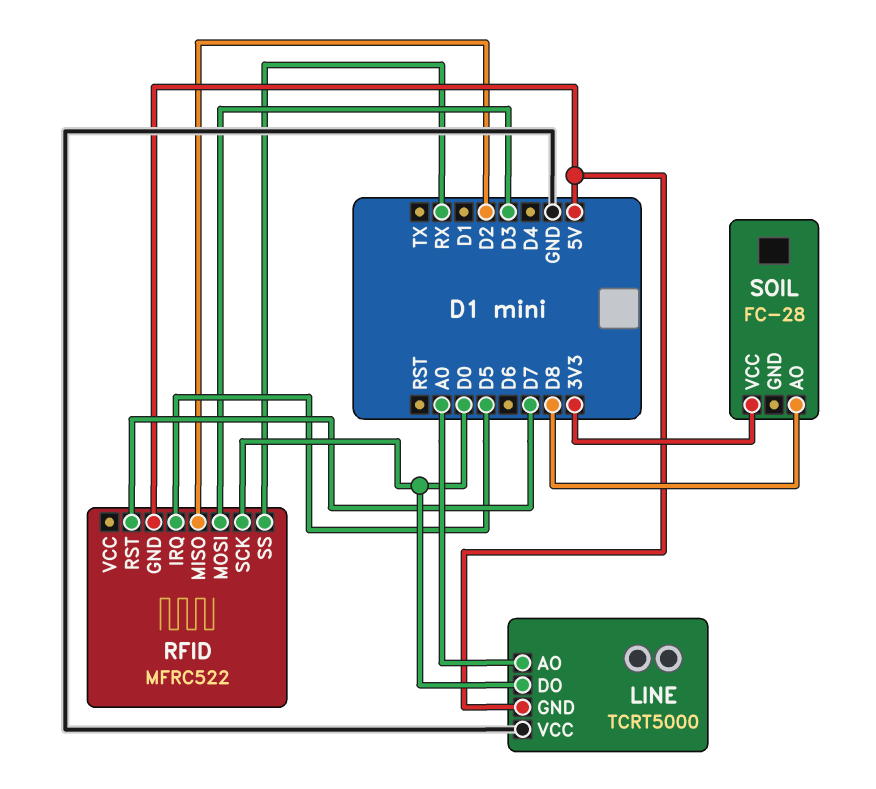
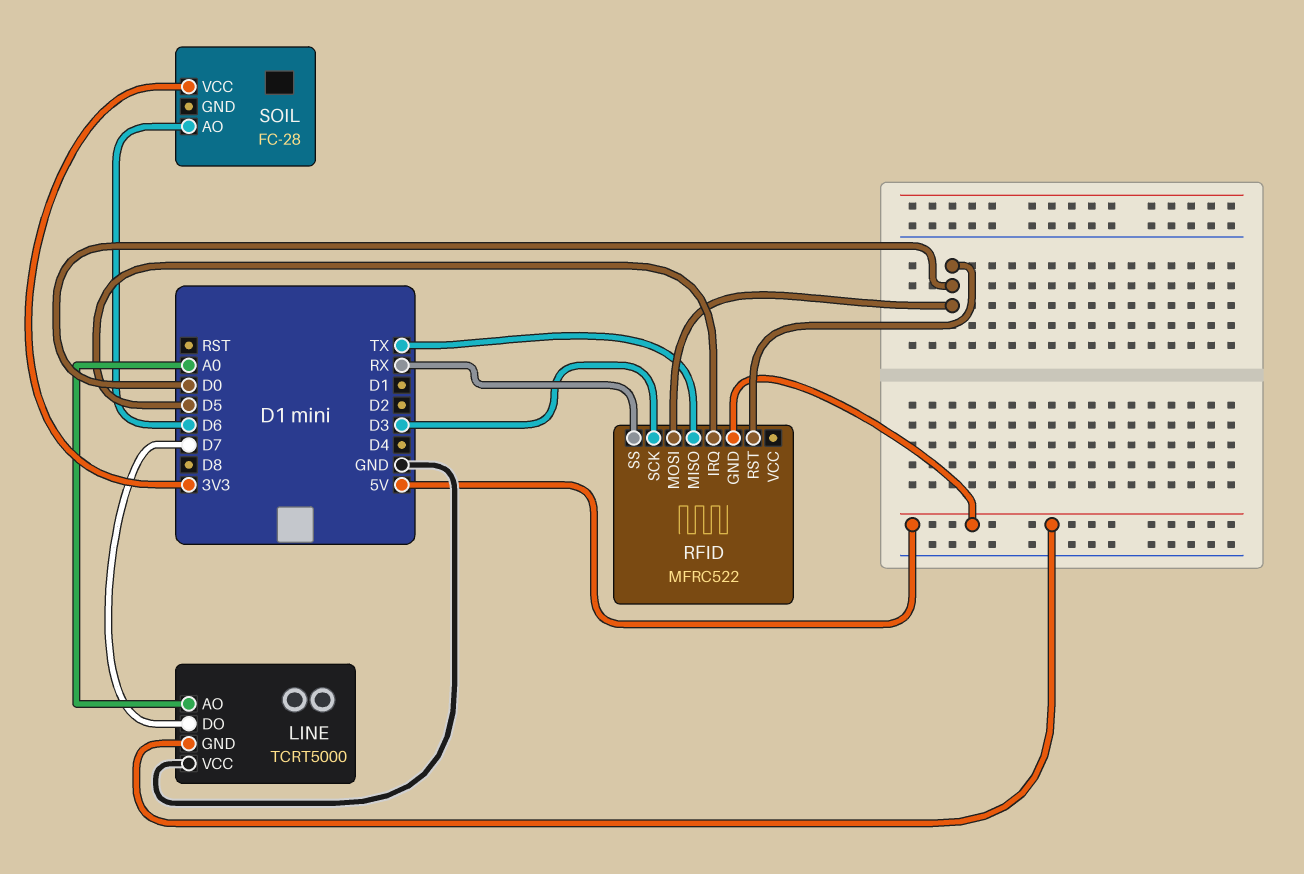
LINE pin DO: D0 -> D7
RFID pin MISO: D2 -> TX
RFID pin MOSI: D3 -> D0
RFID pin RST: D7 -> D0
RFID pin SCK: D0 -> D3
SOIL pin AO: D8 -> D6

